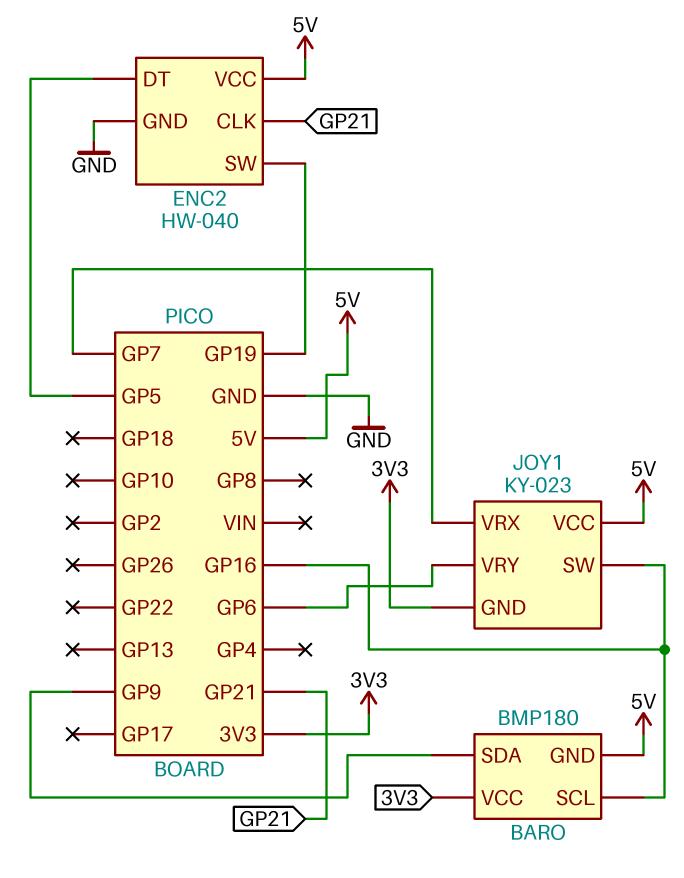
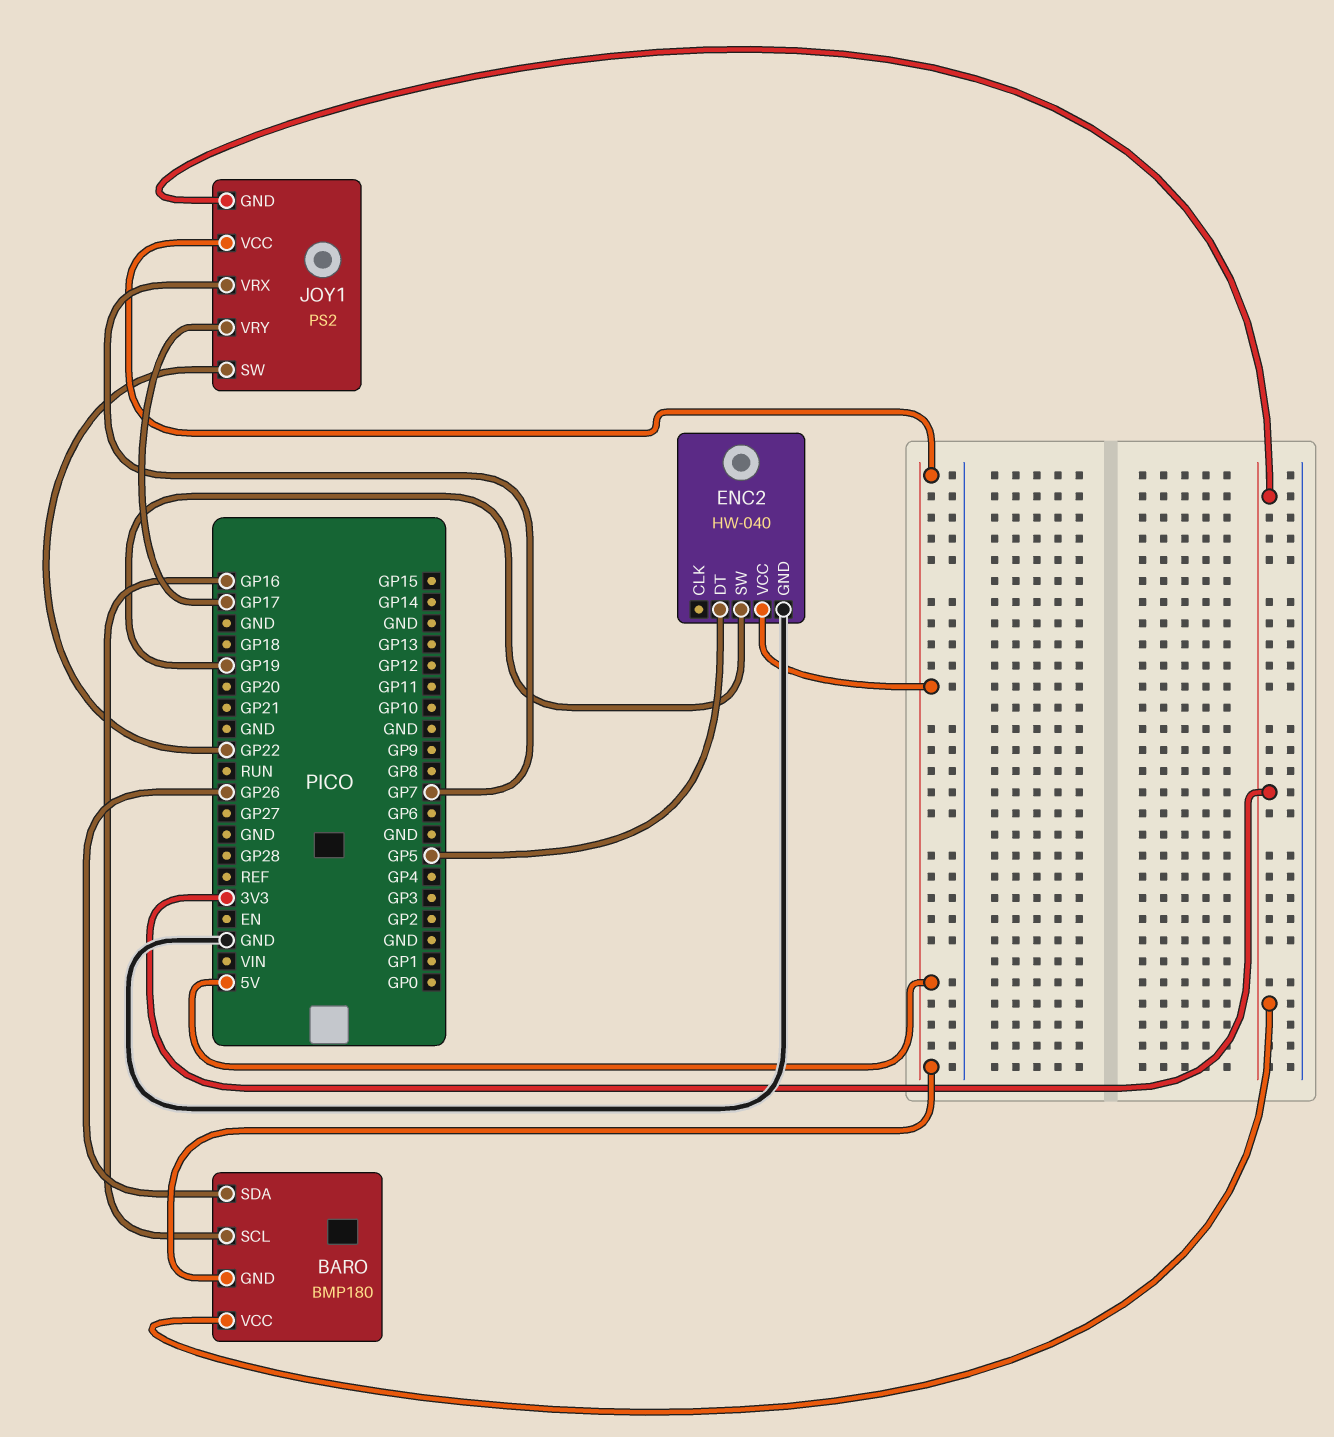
BARO pin SDA: GP9 -> GP26
ENC2 pin CLK: GP21 -> none
JOY1: KY-023 -> PS2
JOY1 pin SW: GP16 -> GP22
JOY1 pin VRY: GP6 -> GP17

